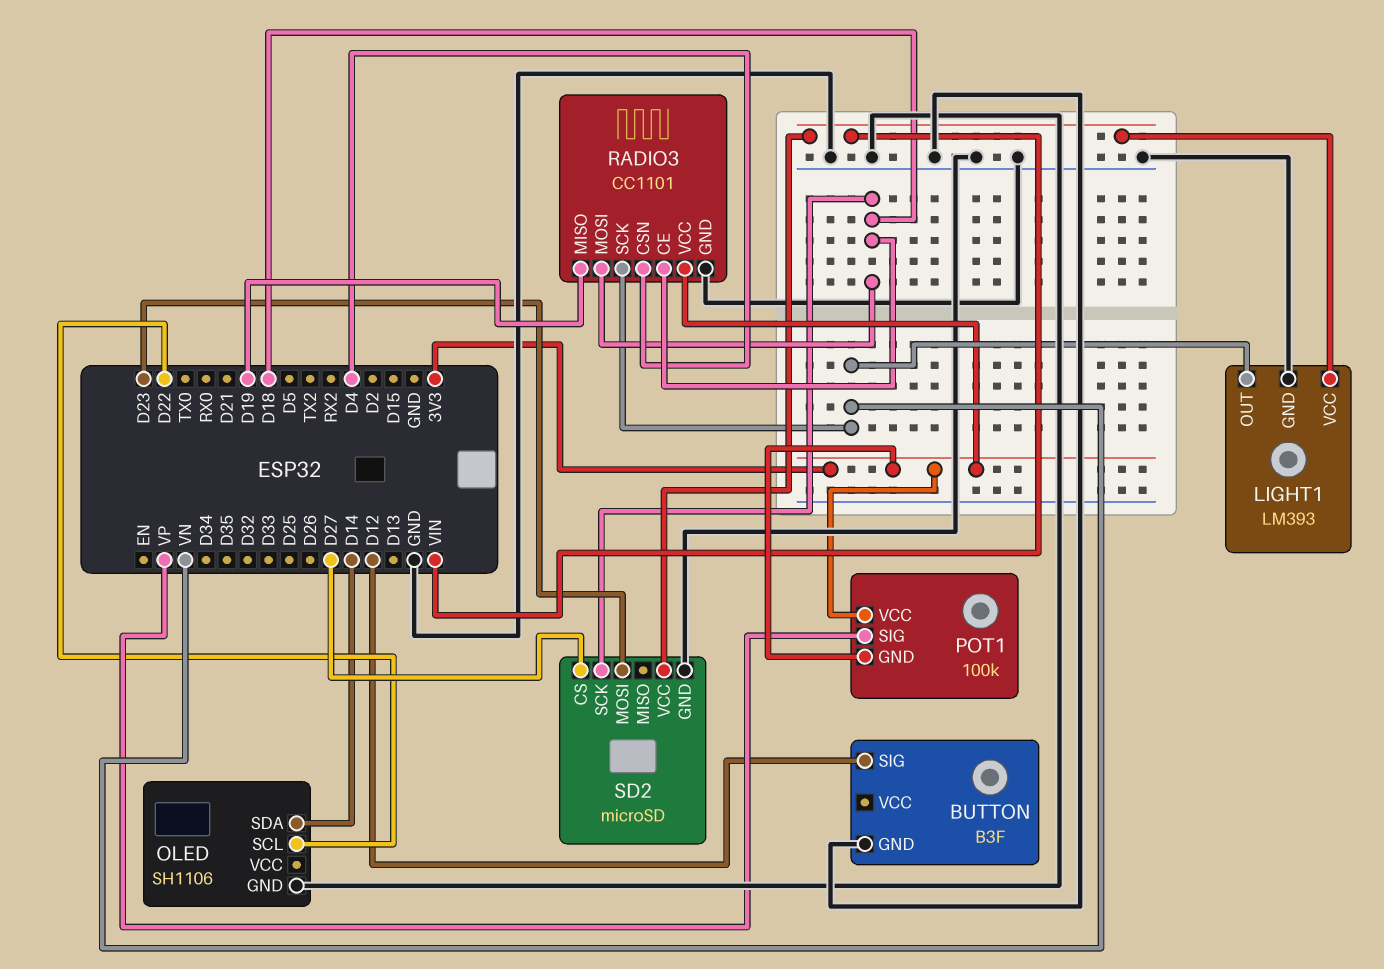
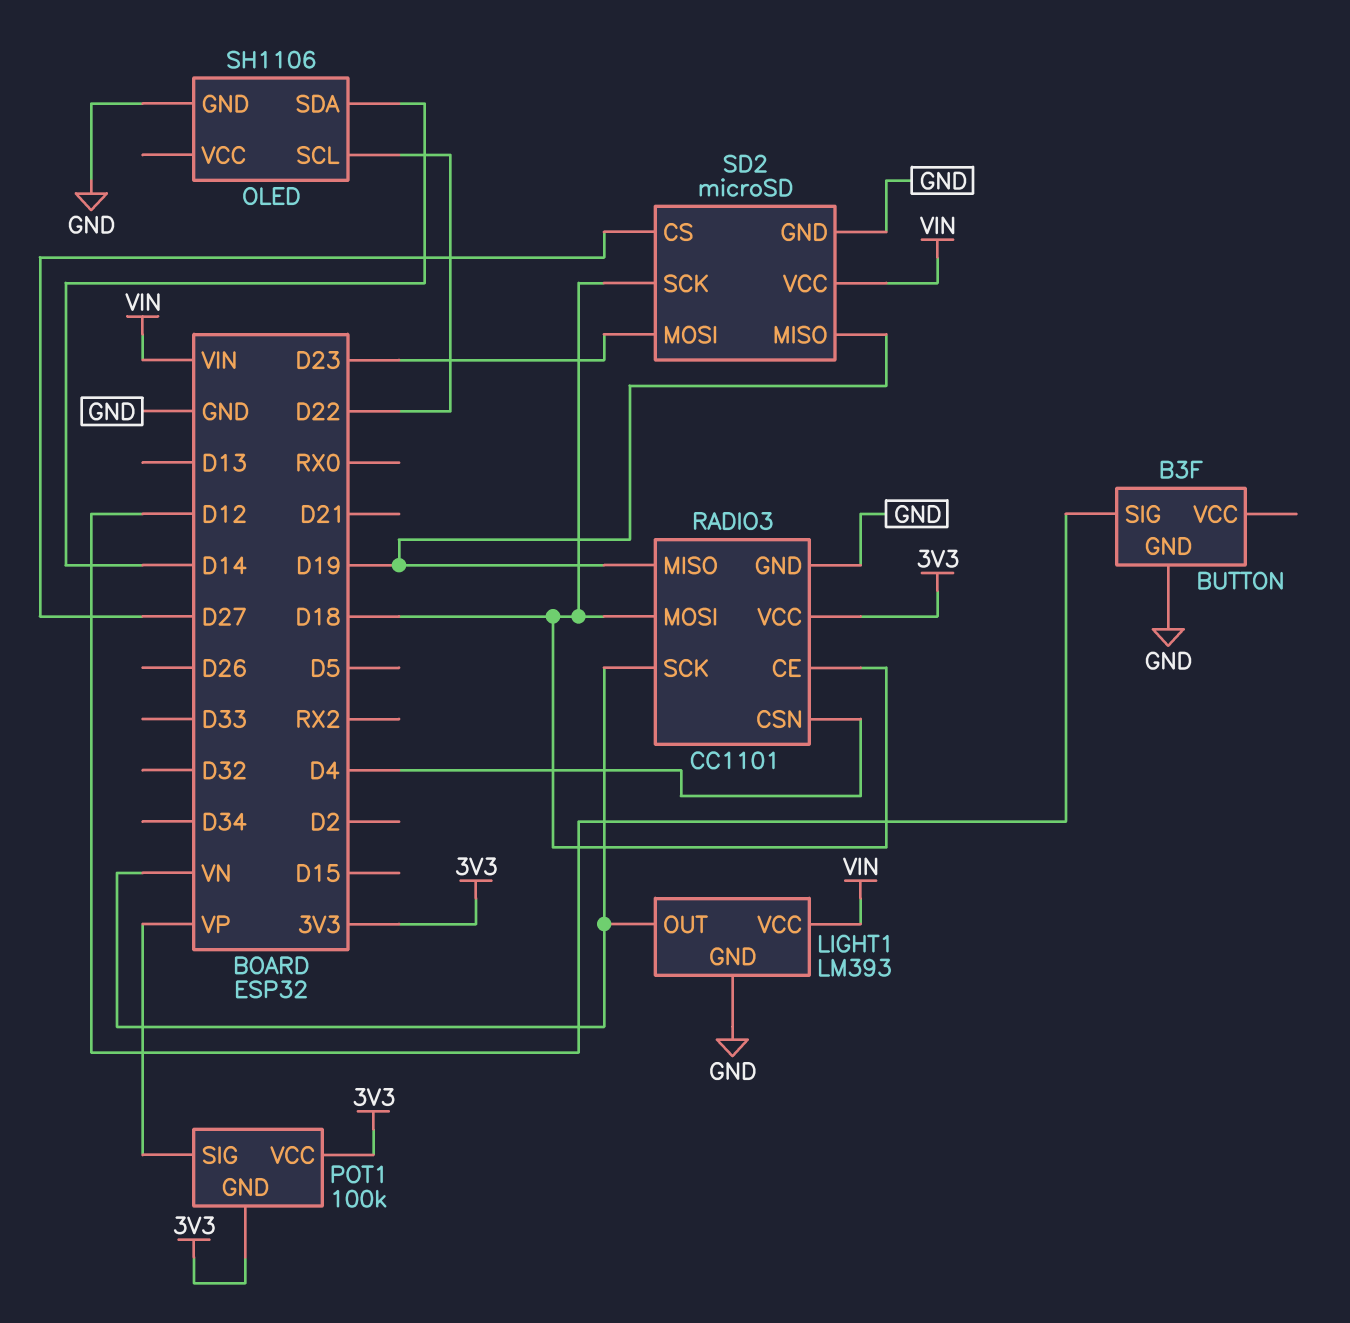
SD2 pin MISO: none -> D19

